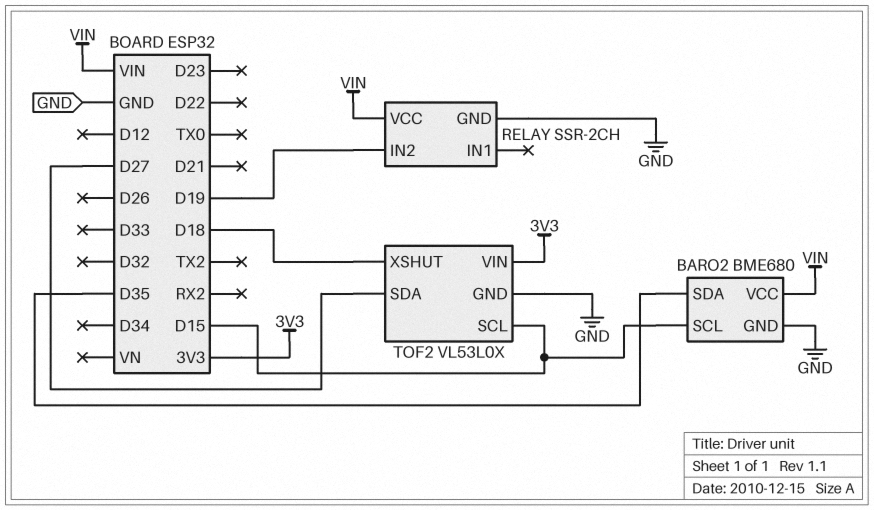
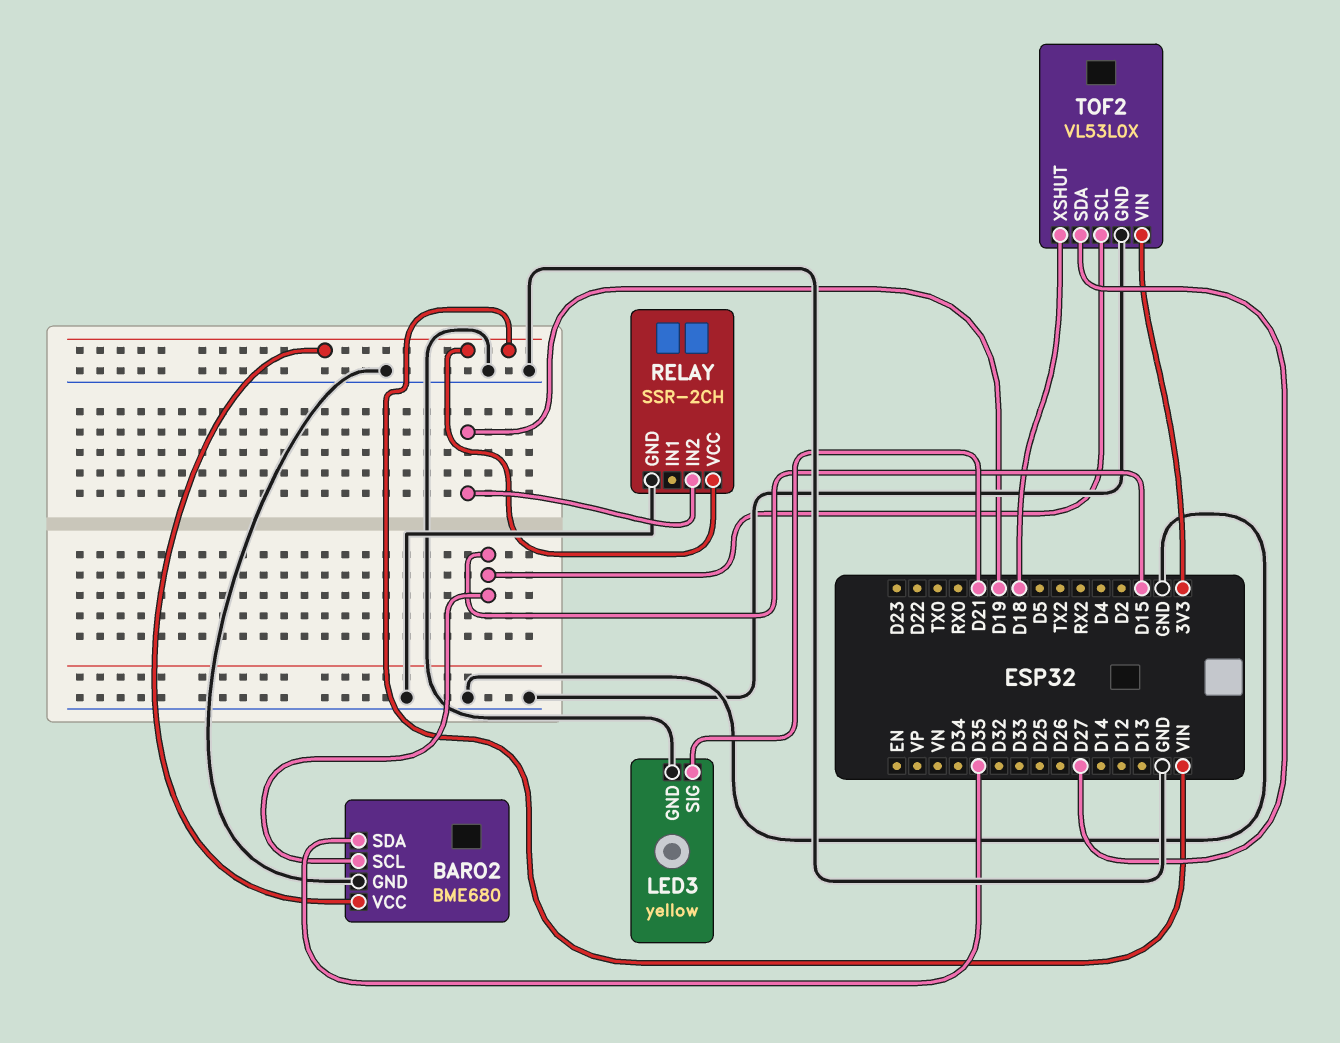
LED3: none -> yellow
LED3 pin GND: none -> GND
LED3 pin SIG: none -> D21

